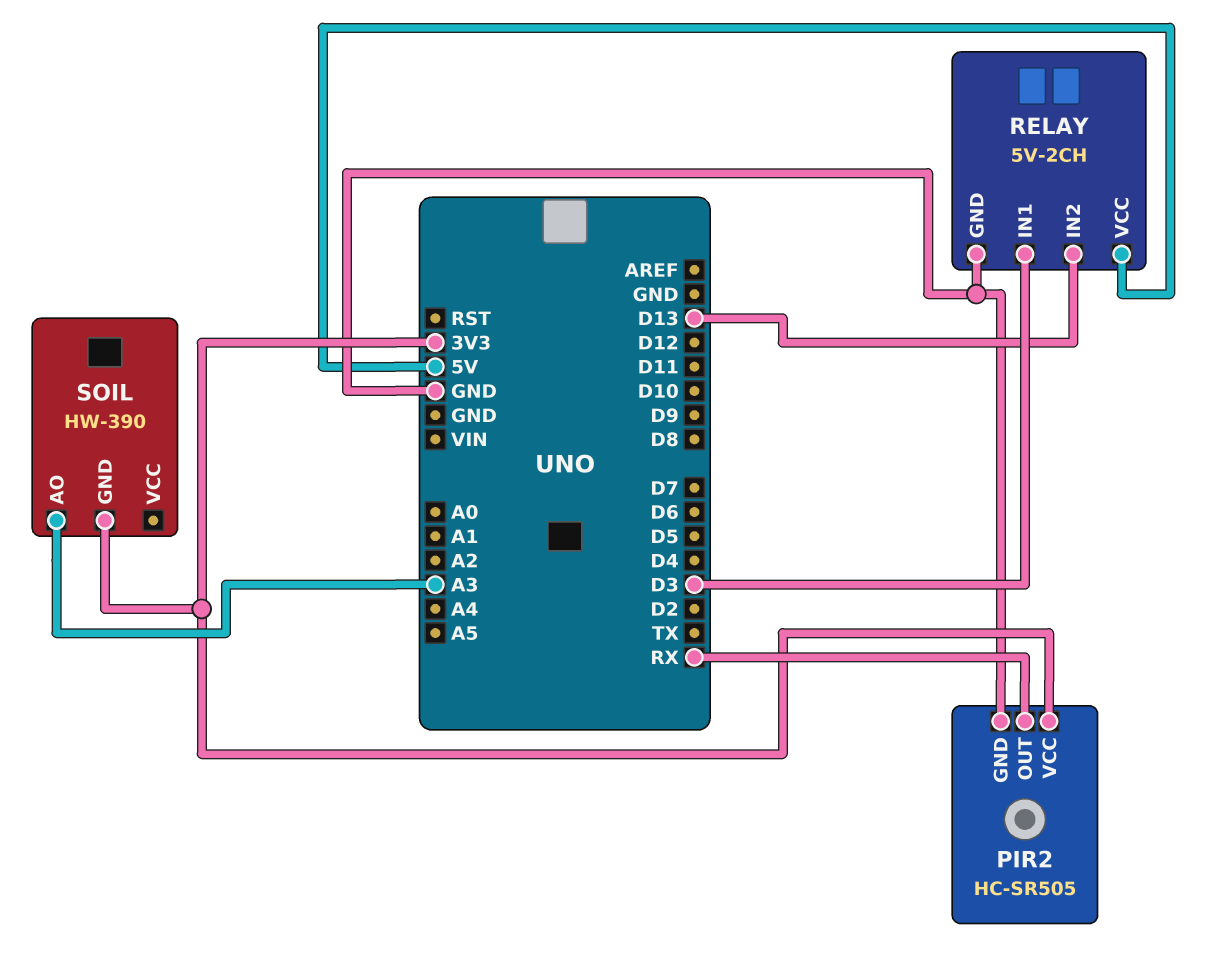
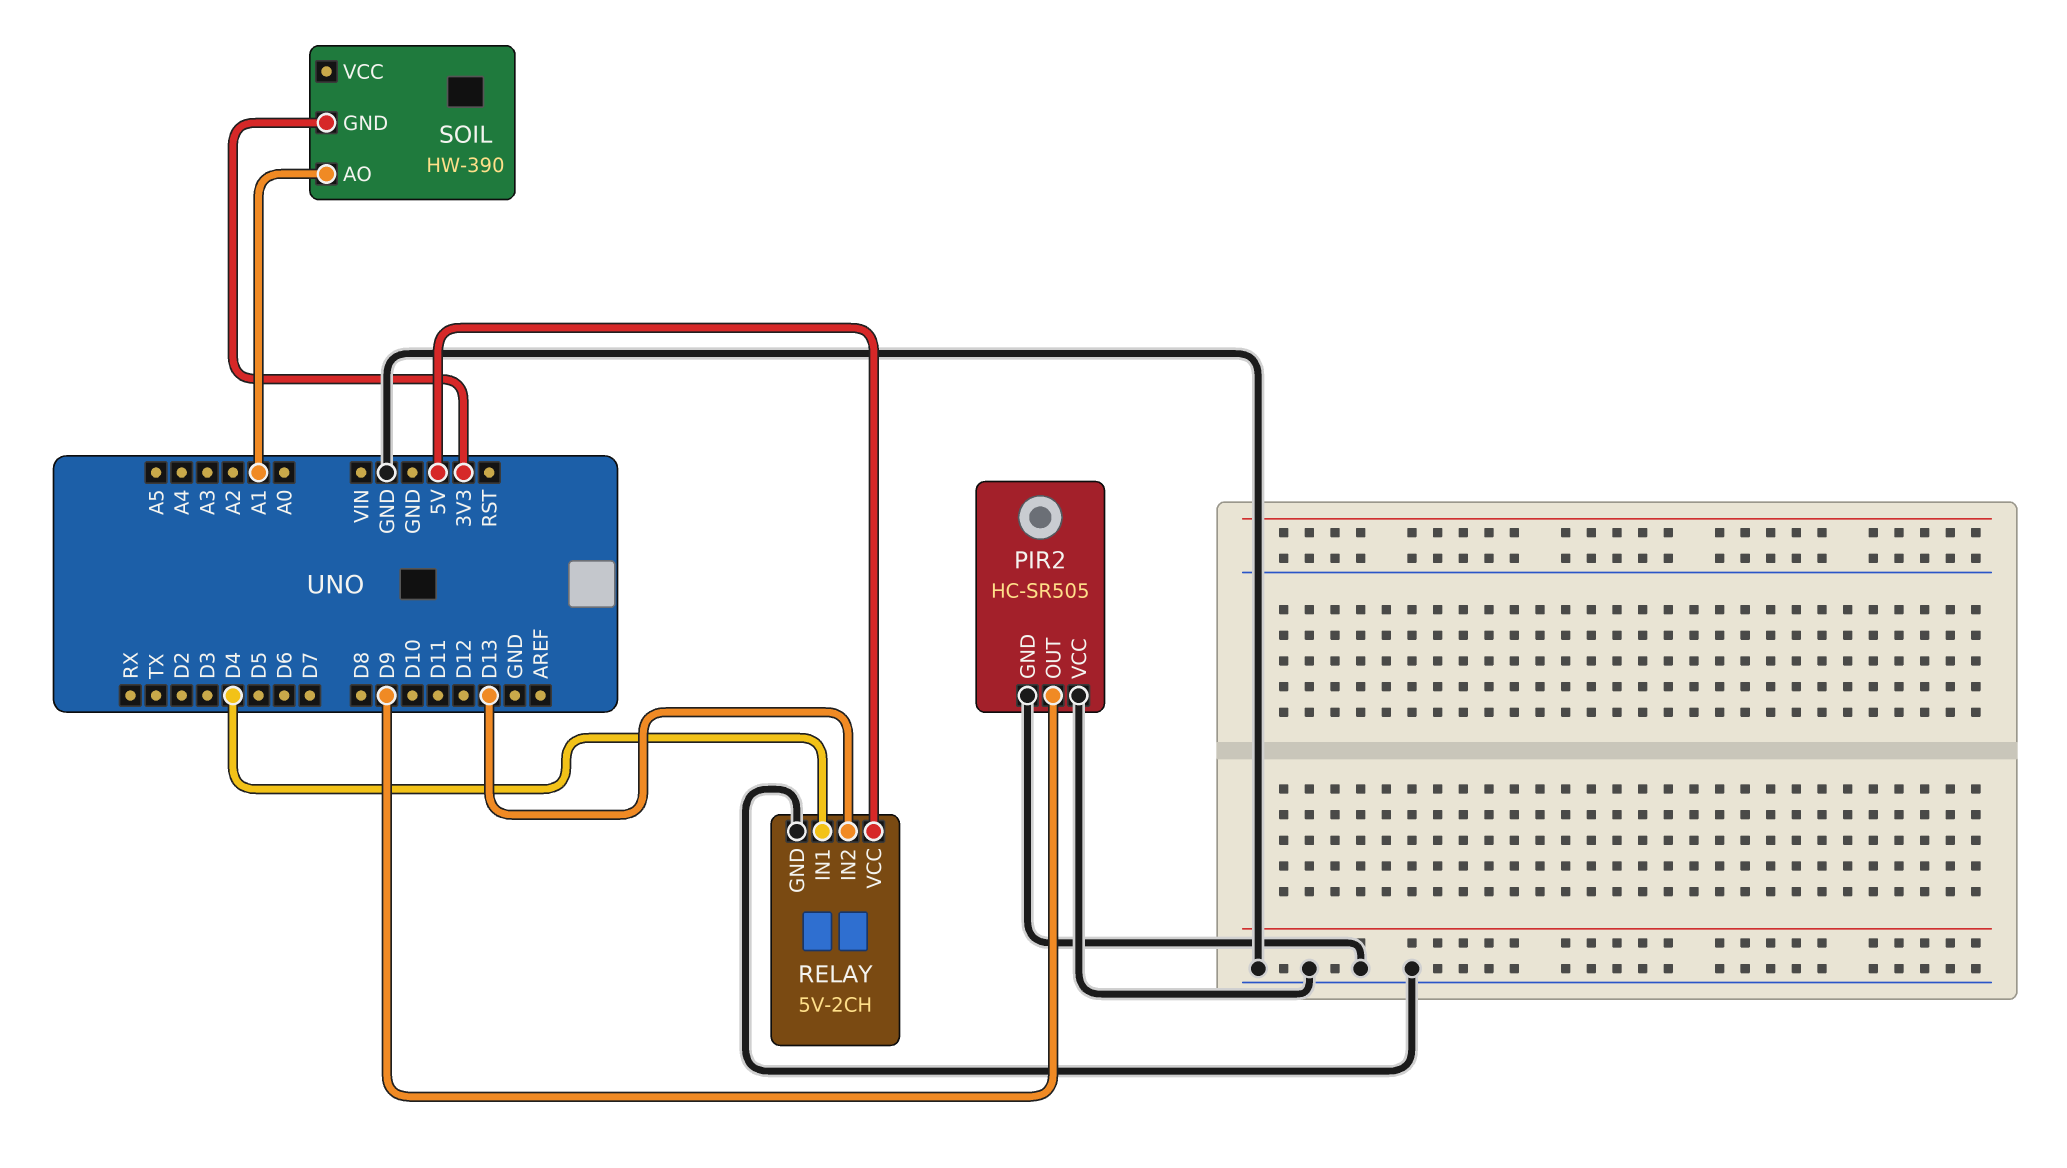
PIR2 pin OUT: RX -> D9
PIR2 pin VCC: 3V3 -> GND
RELAY pin IN1: D3 -> D4
SOIL pin AO: A3 -> A1

